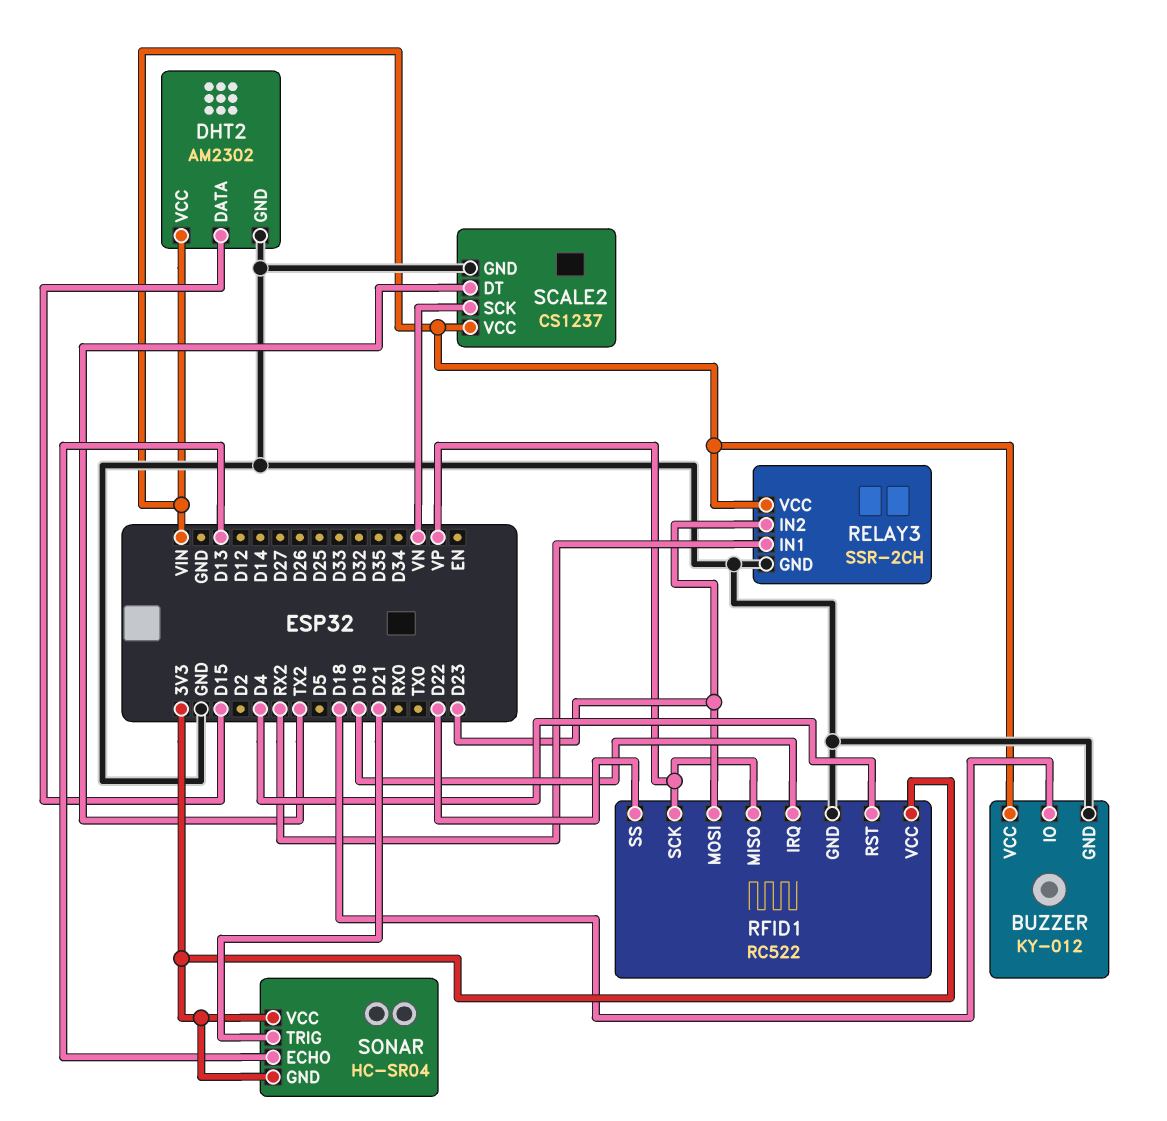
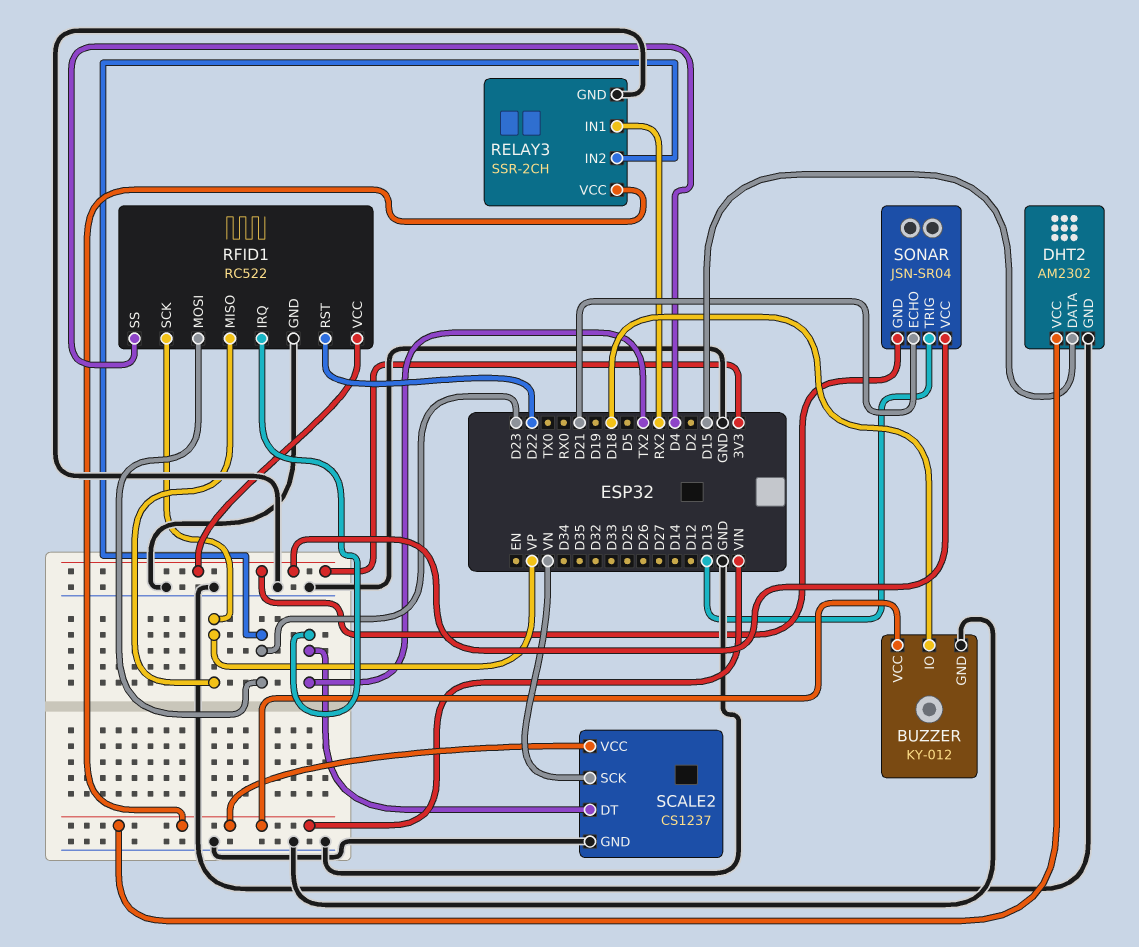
RFID1 pin IRQ: D19 -> TX2
RFID1 pin RST: D4 -> D22
RFID1 pin SS: D22 -> D4
SONAR: HC-SR04 -> JSN-SR04
SONAR pin ECHO: D13 -> D21
SONAR pin TRIG: D21 -> D13

